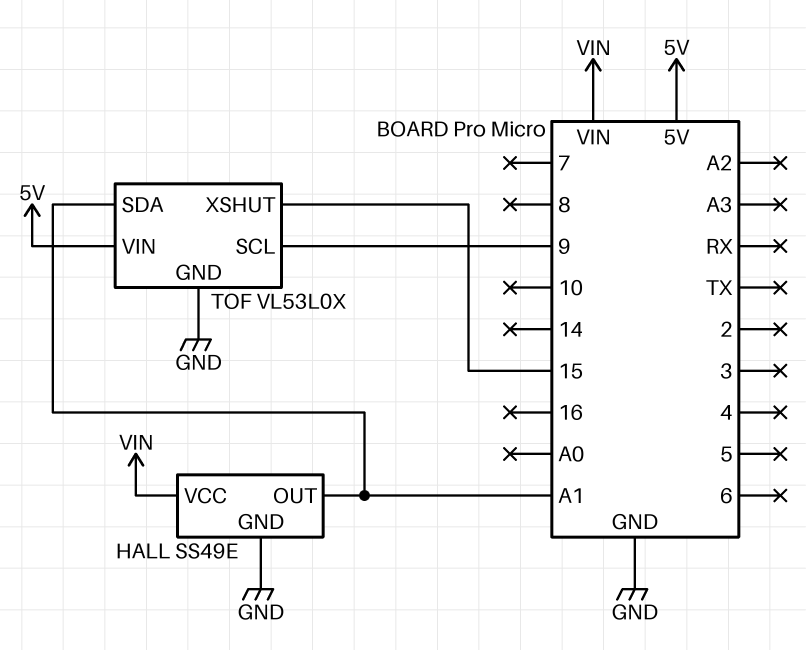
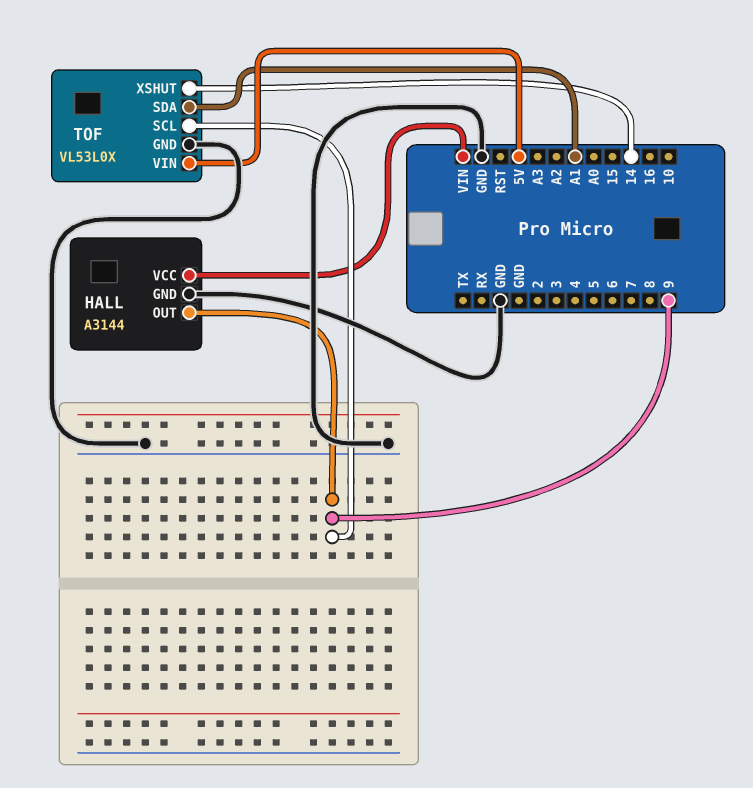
HALL: SS49E -> A3144
HALL pin OUT: A1 -> 9
TOF pin XSHUT: 15 -> 14

